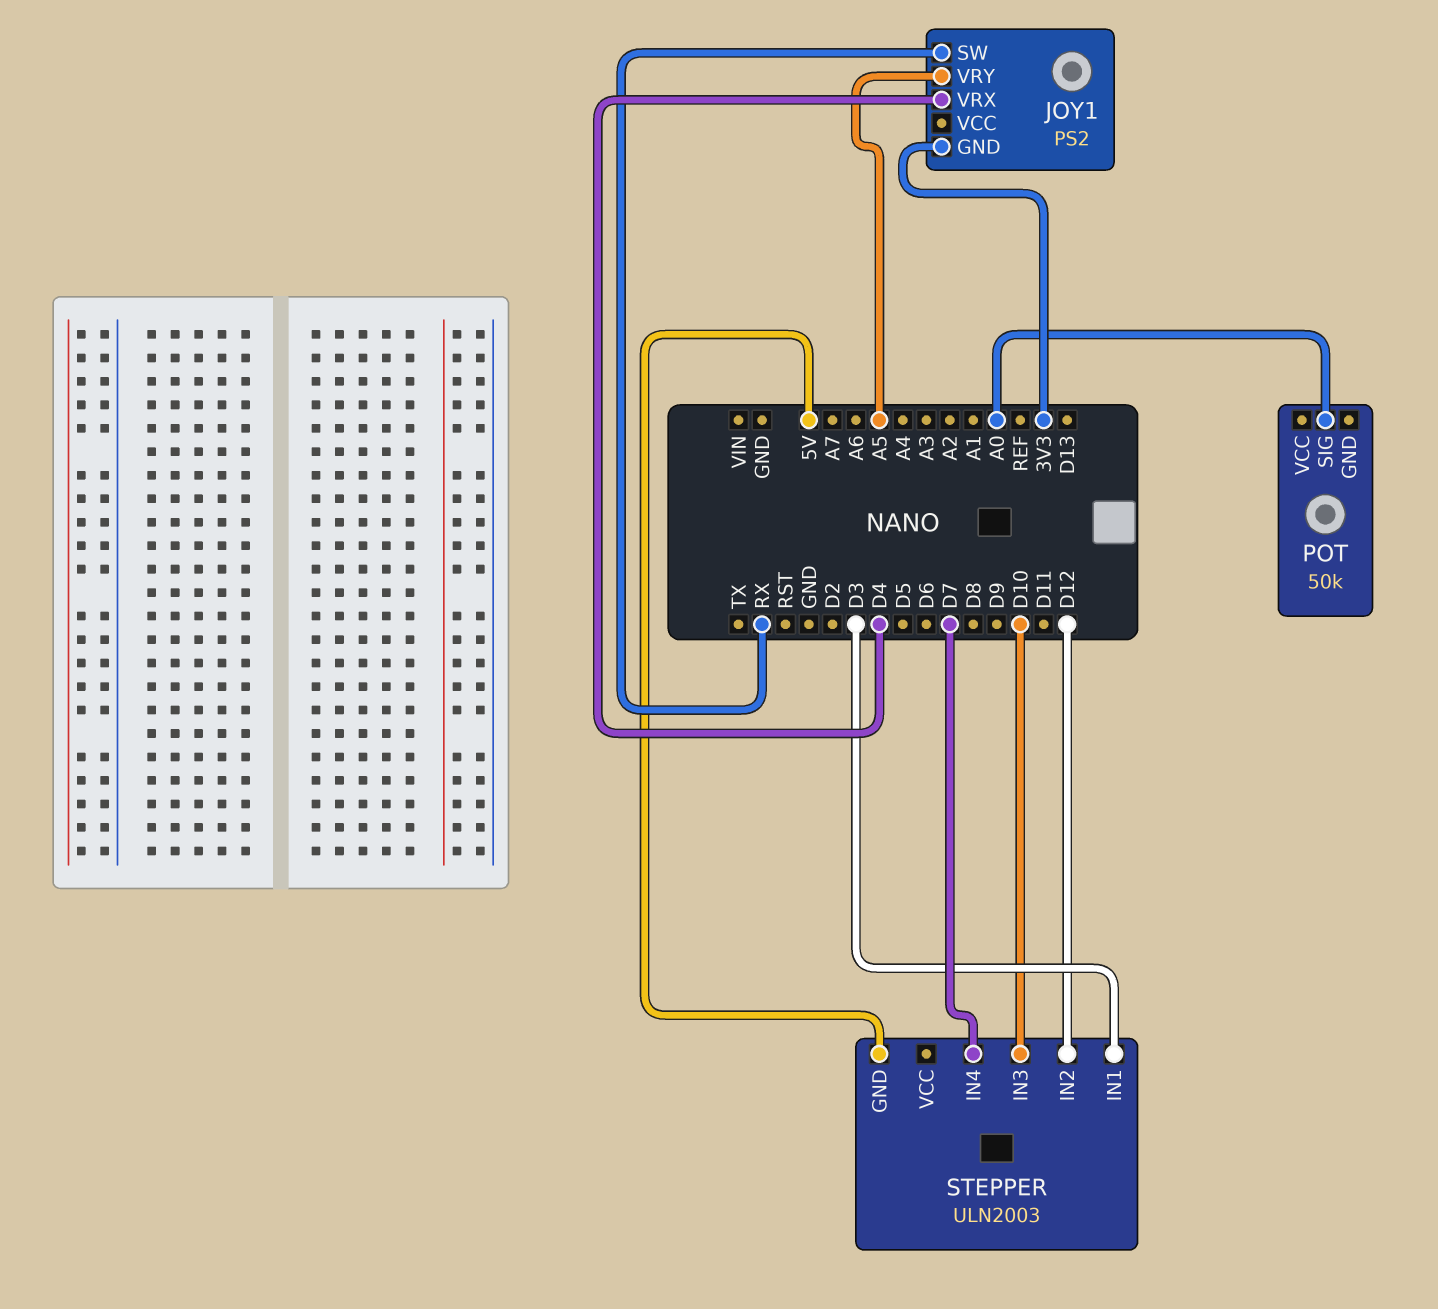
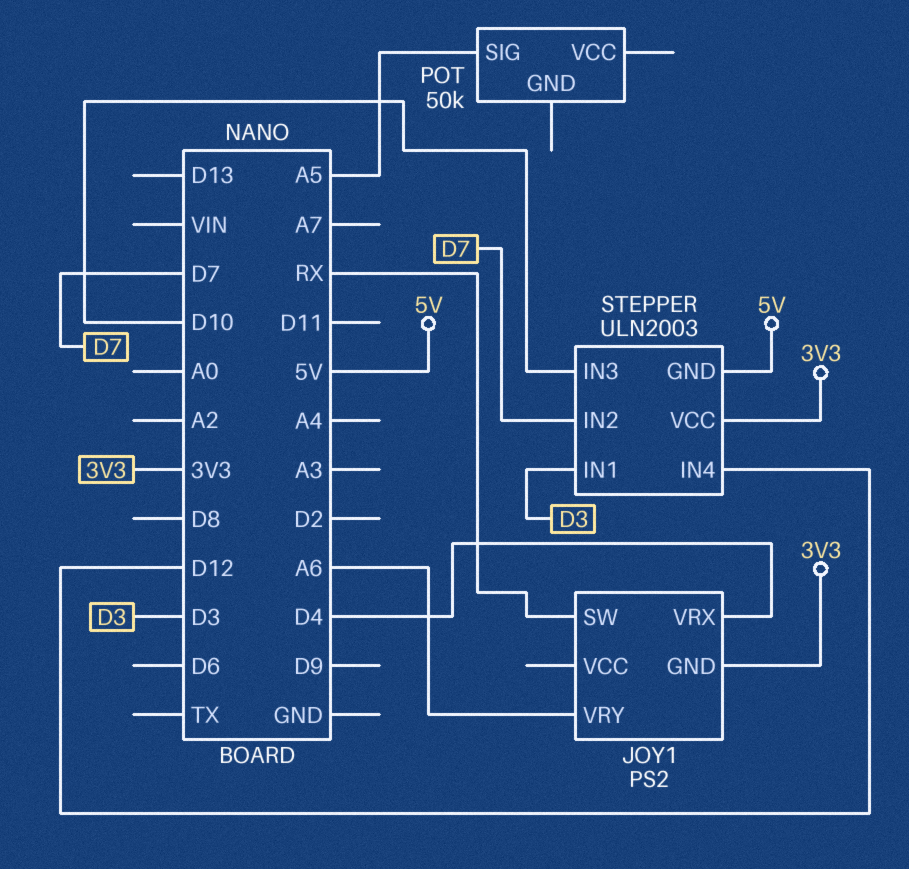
JOY1 pin VRY: A5 -> A6
POT pin SIG: A0 -> A5
STEPPER pin IN2: D12 -> D7
STEPPER pin IN4: D7 -> D12
STEPPER pin VCC: none -> 3V3

